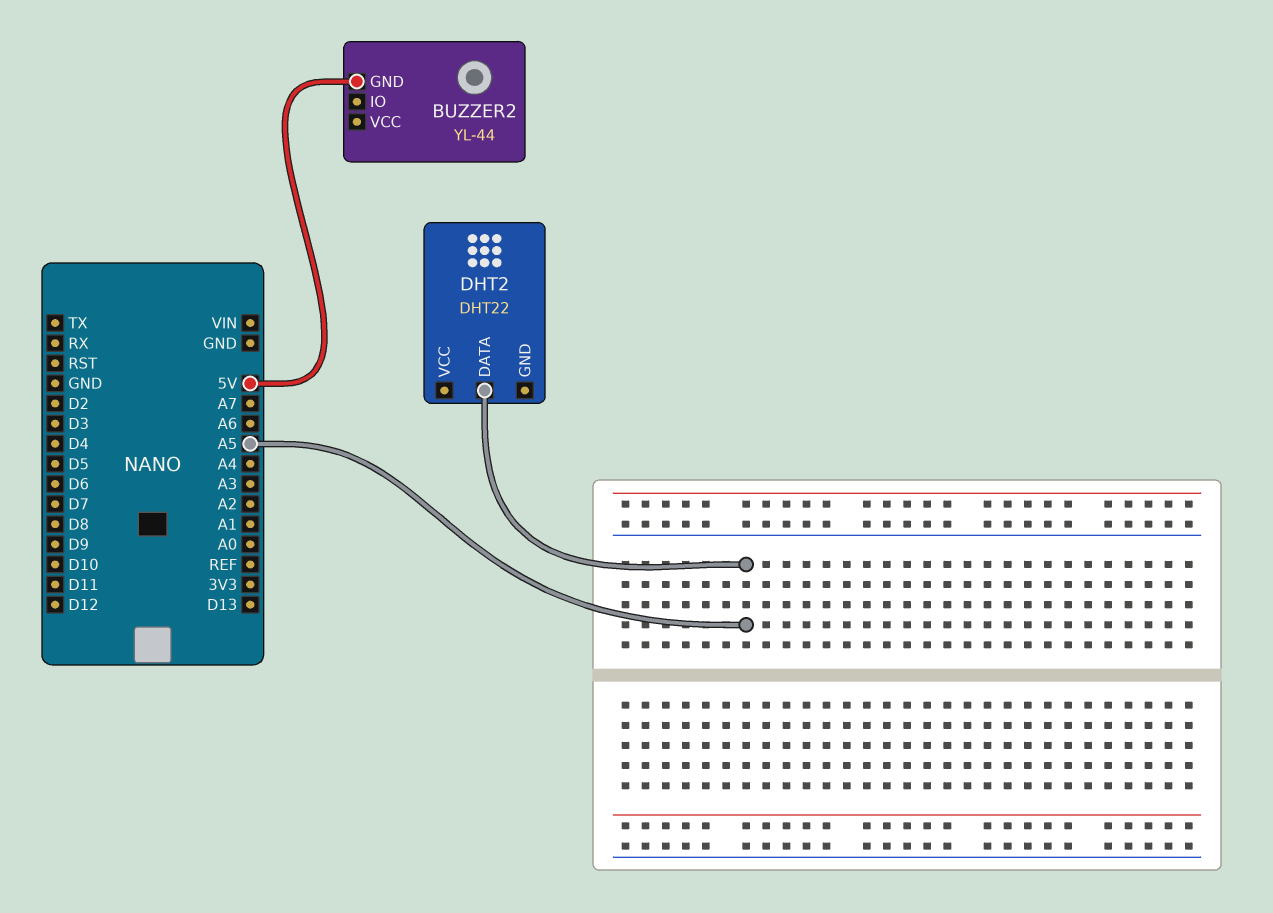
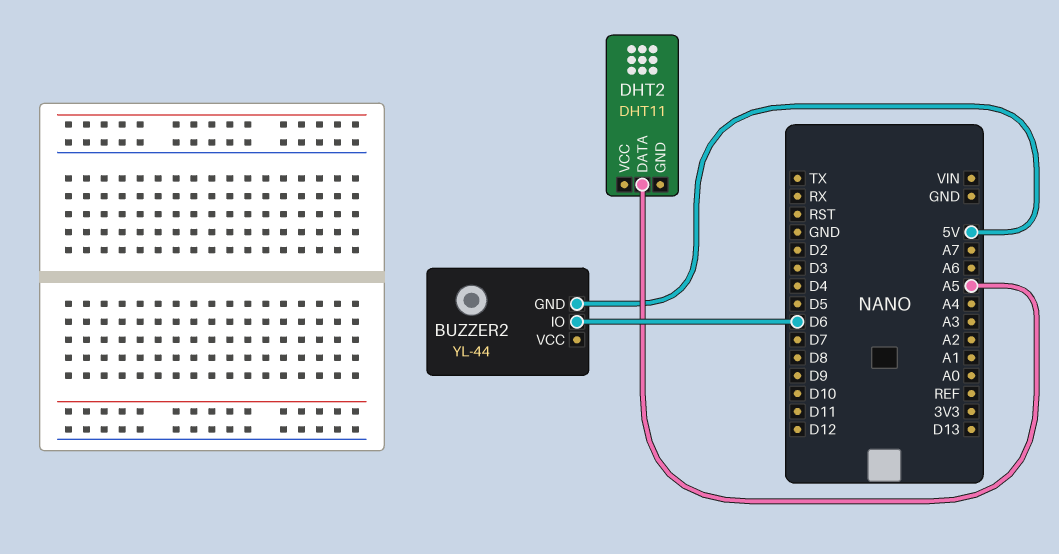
BUZZER2 pin IO: none -> D6
DHT2: DHT22 -> DHT11

